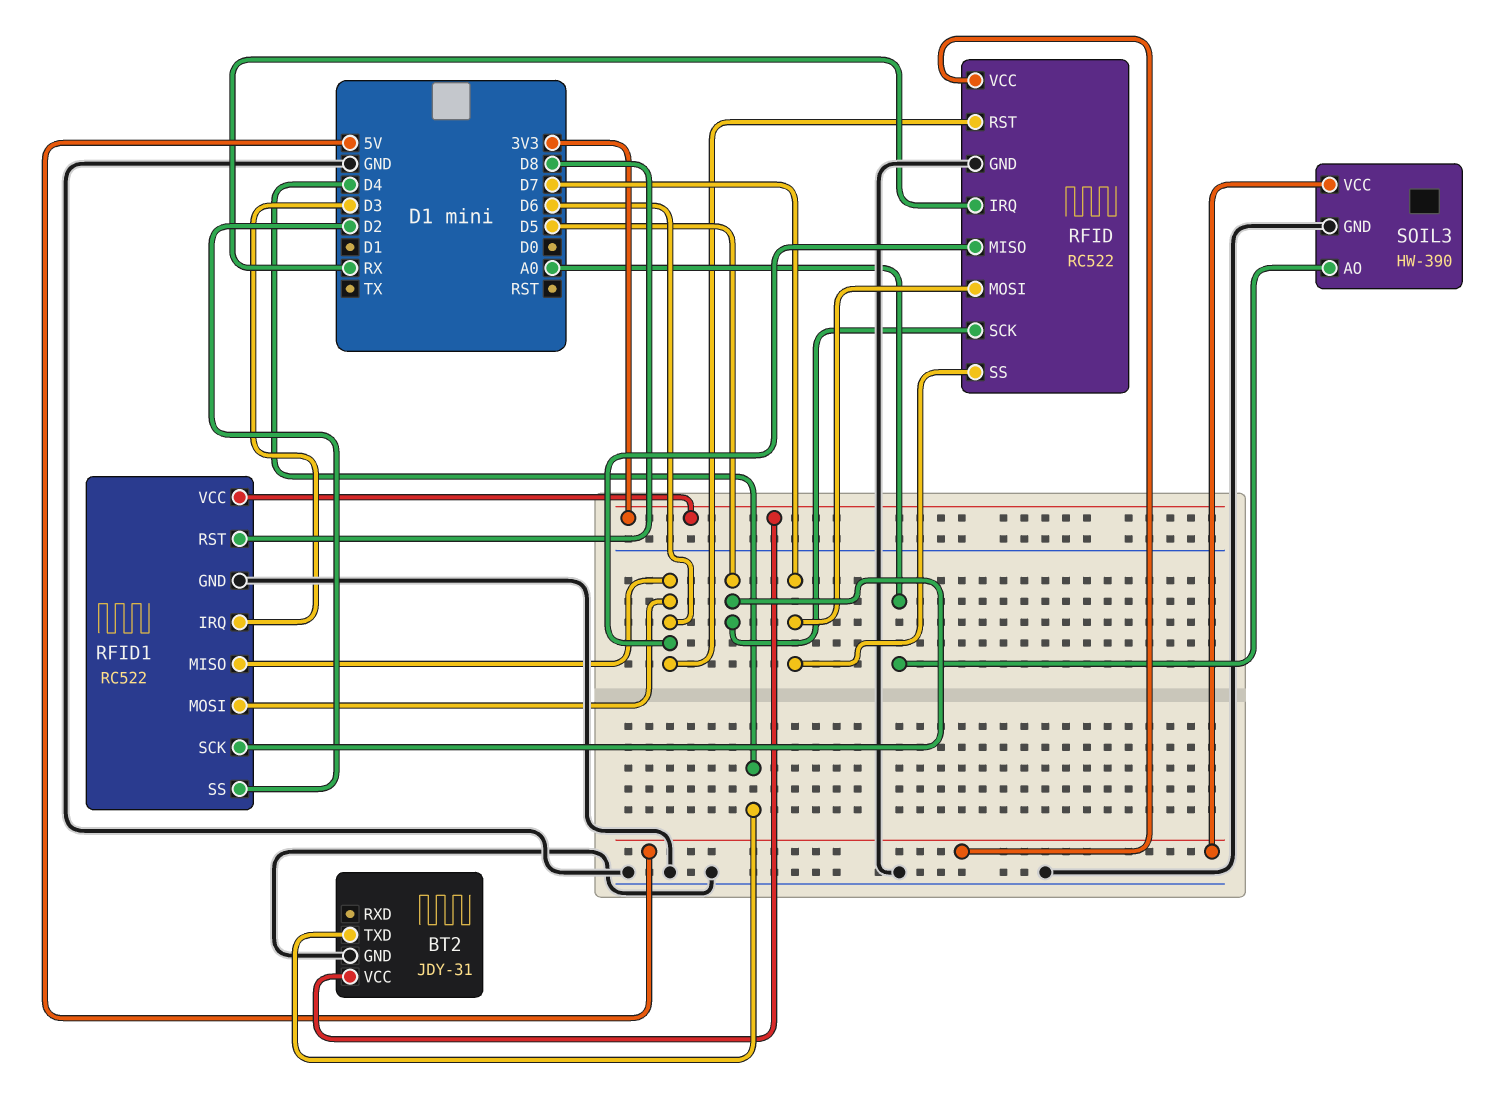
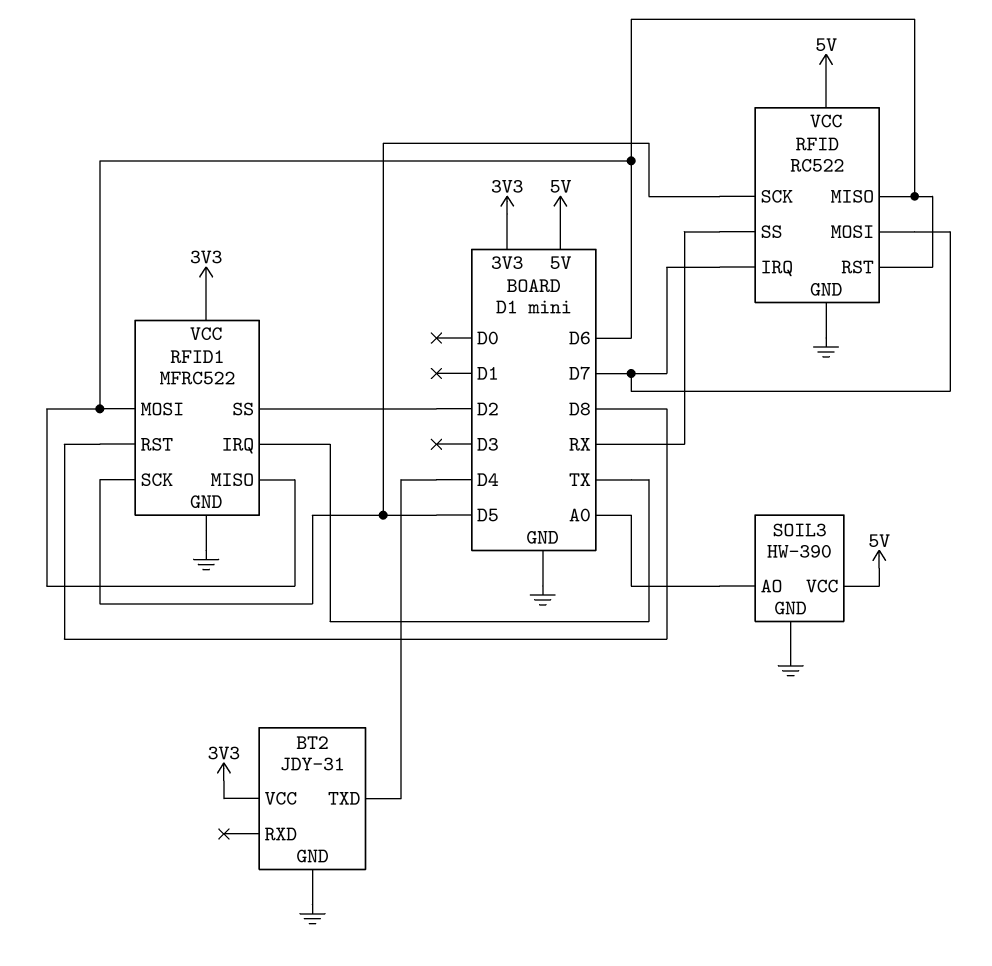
RFID pin IRQ: RX -> D7
RFID pin SS: D7 -> RX
RFID1: RC522 -> MFRC522
RFID1 pin IRQ: D3 -> TX

